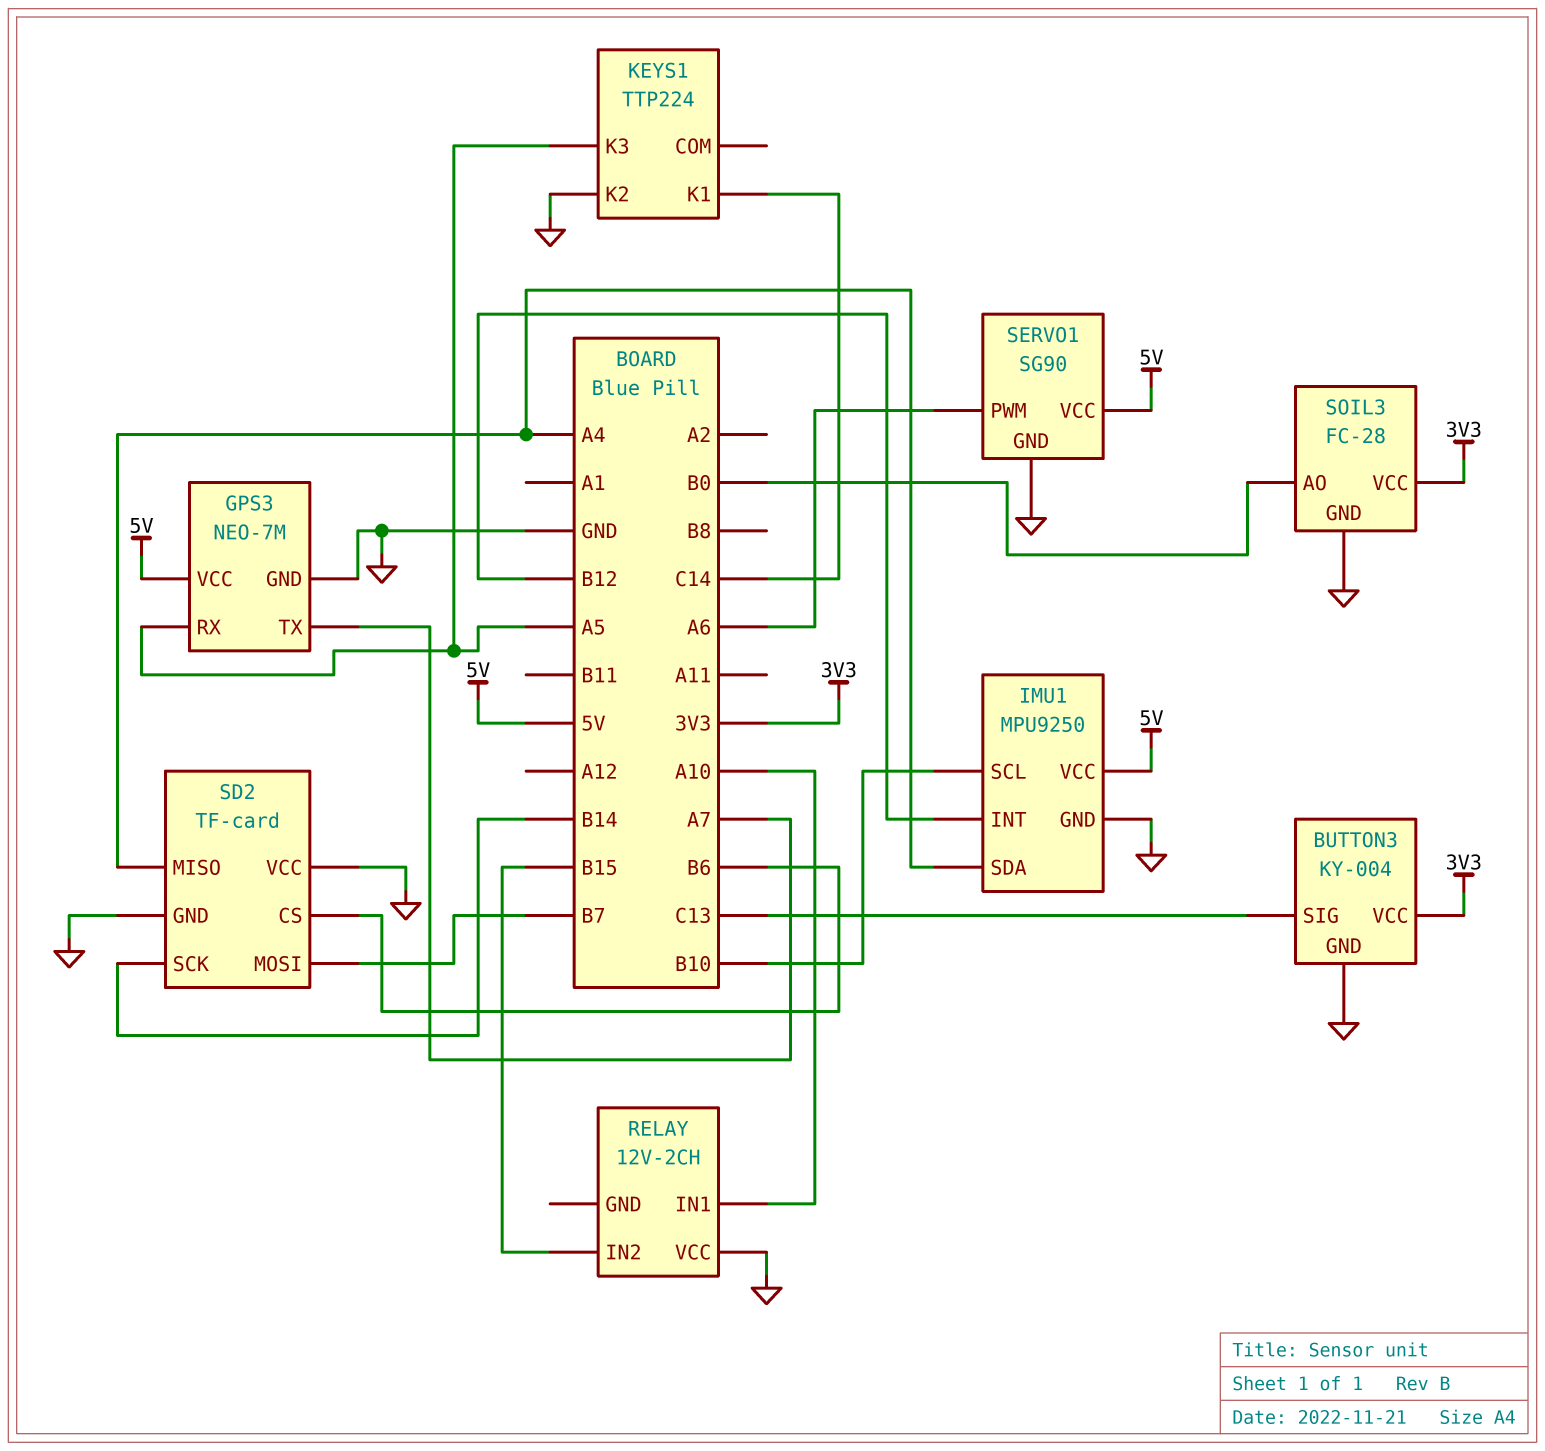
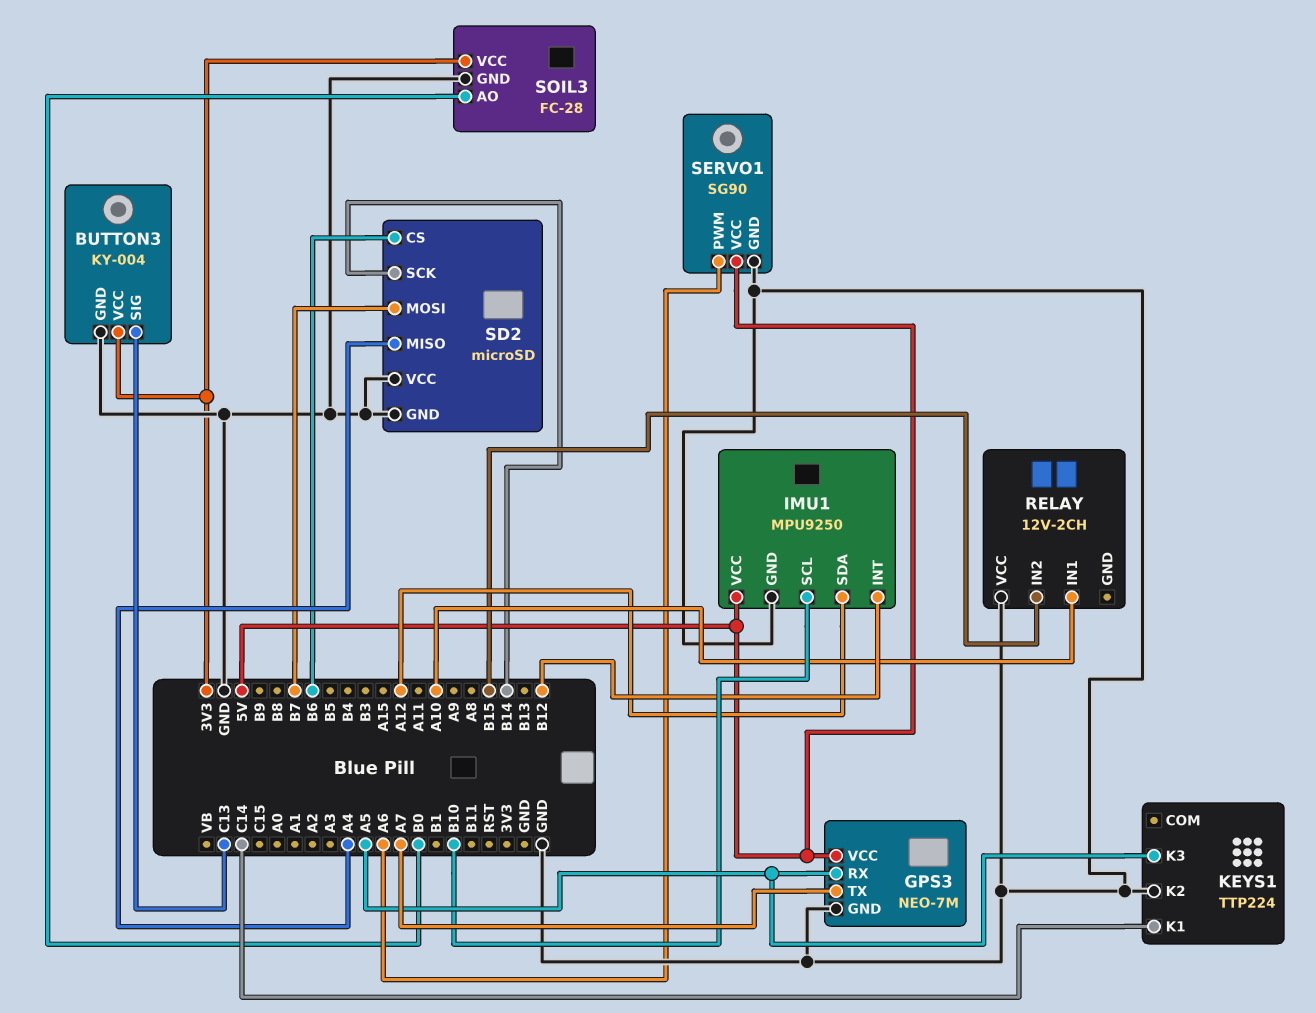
IMU1 pin SDA: A4 -> A12
SD2: TF-card -> microSD

